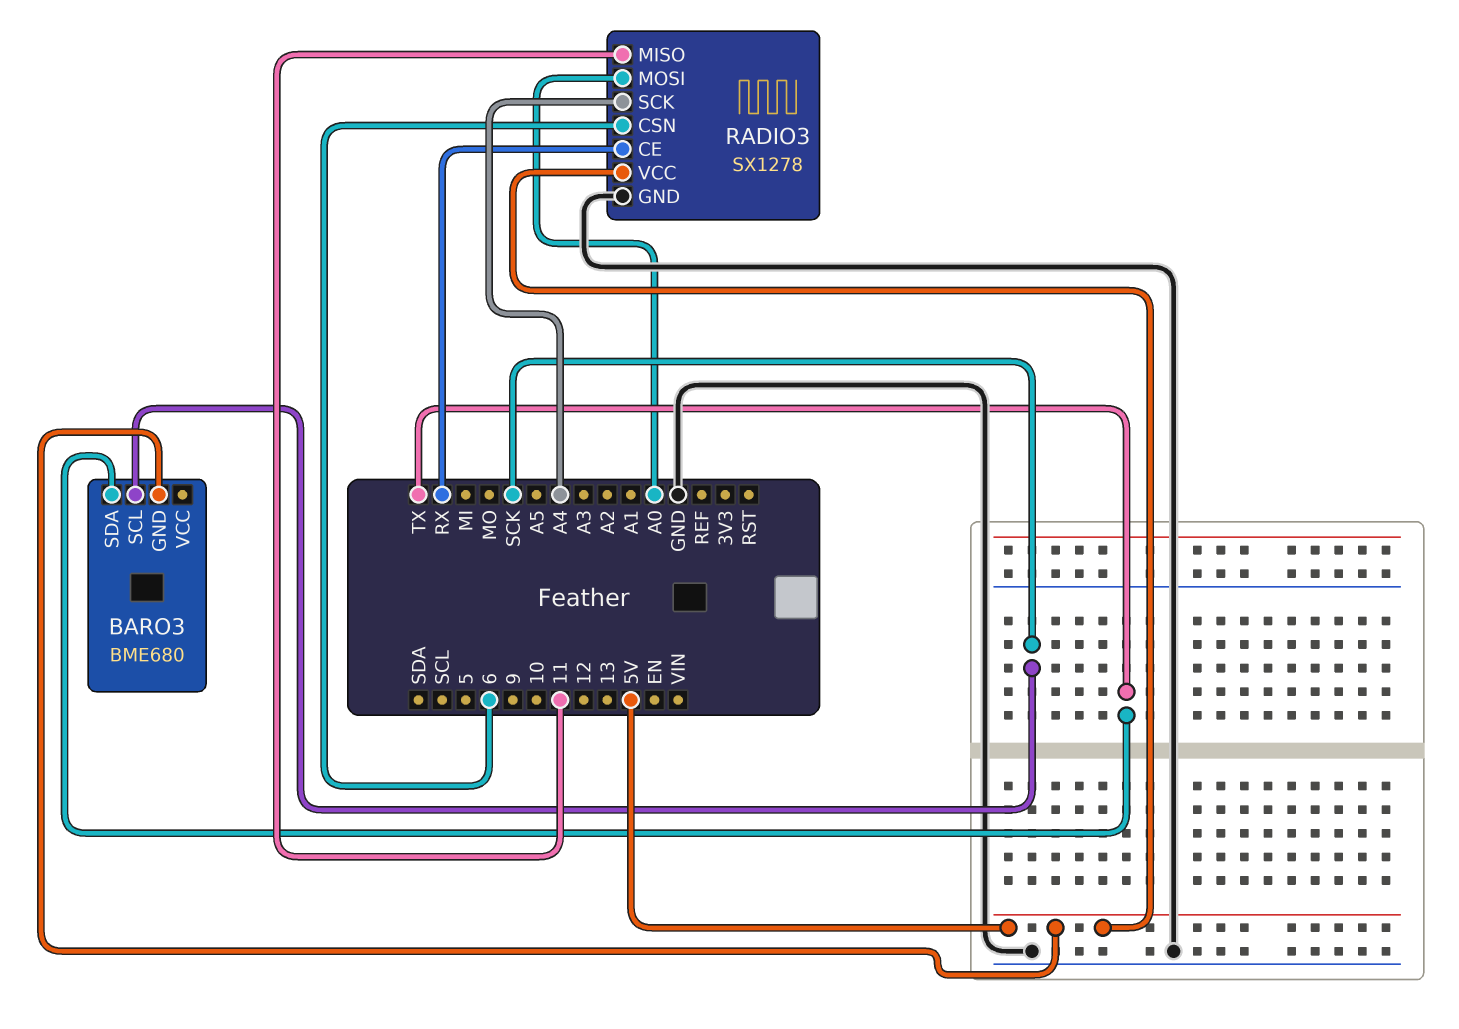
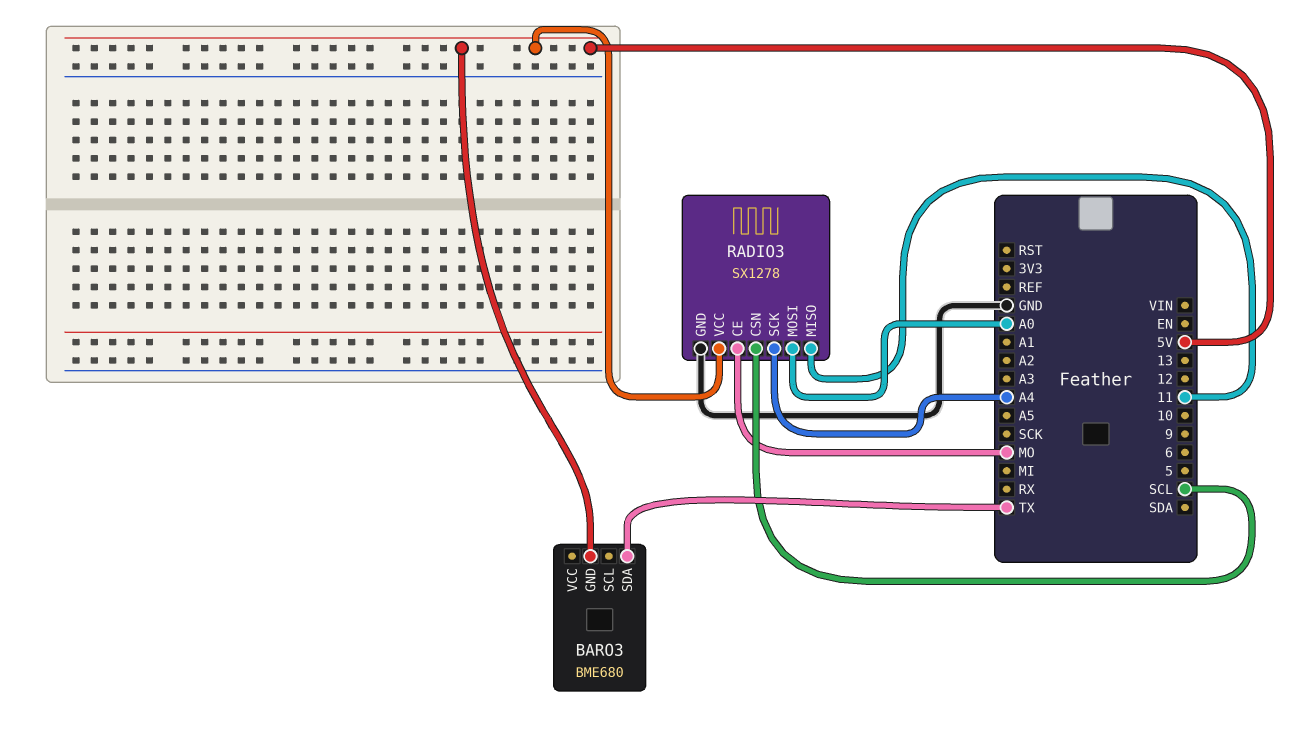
BARO3 pin SCL: SCK -> none
RADIO3 pin CE: RX -> MO
RADIO3 pin CSN: 6 -> SCL

